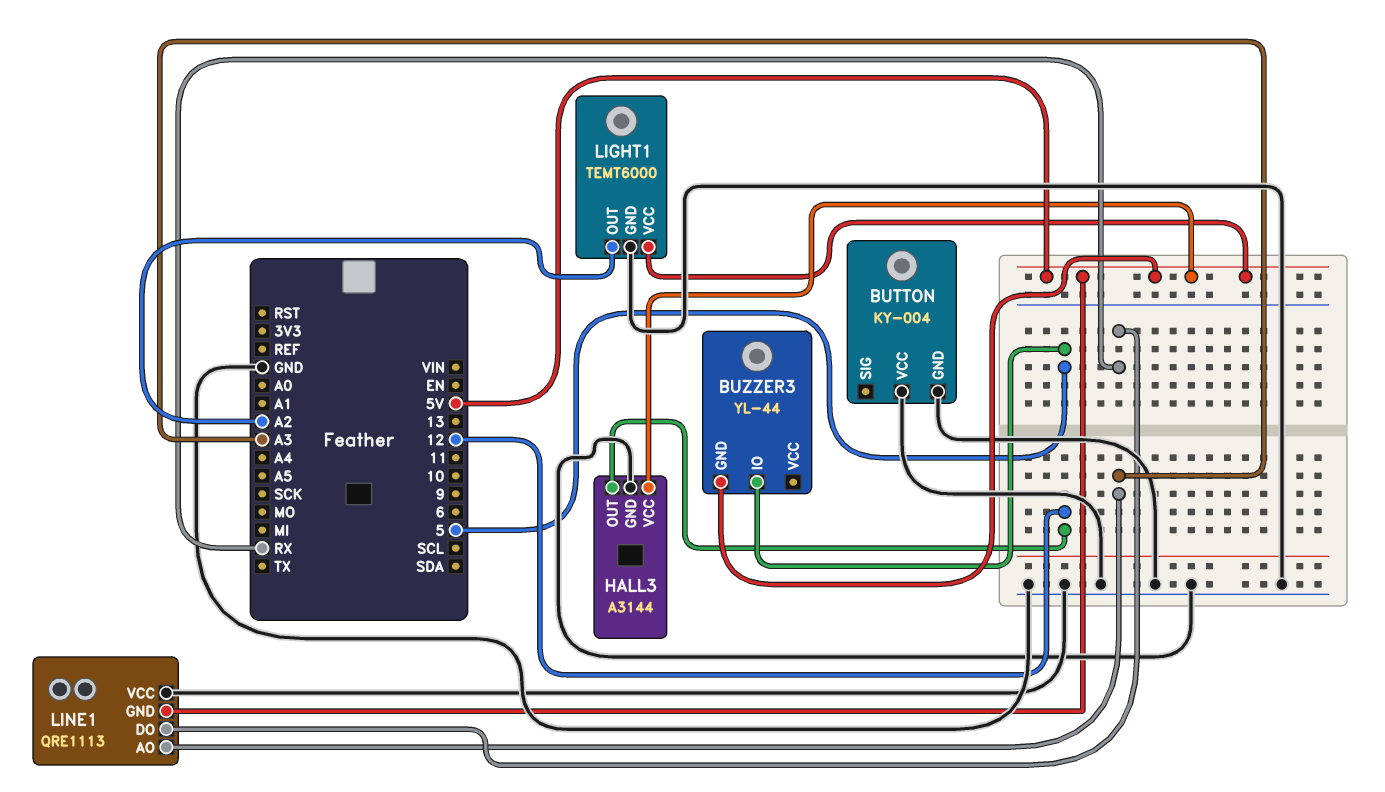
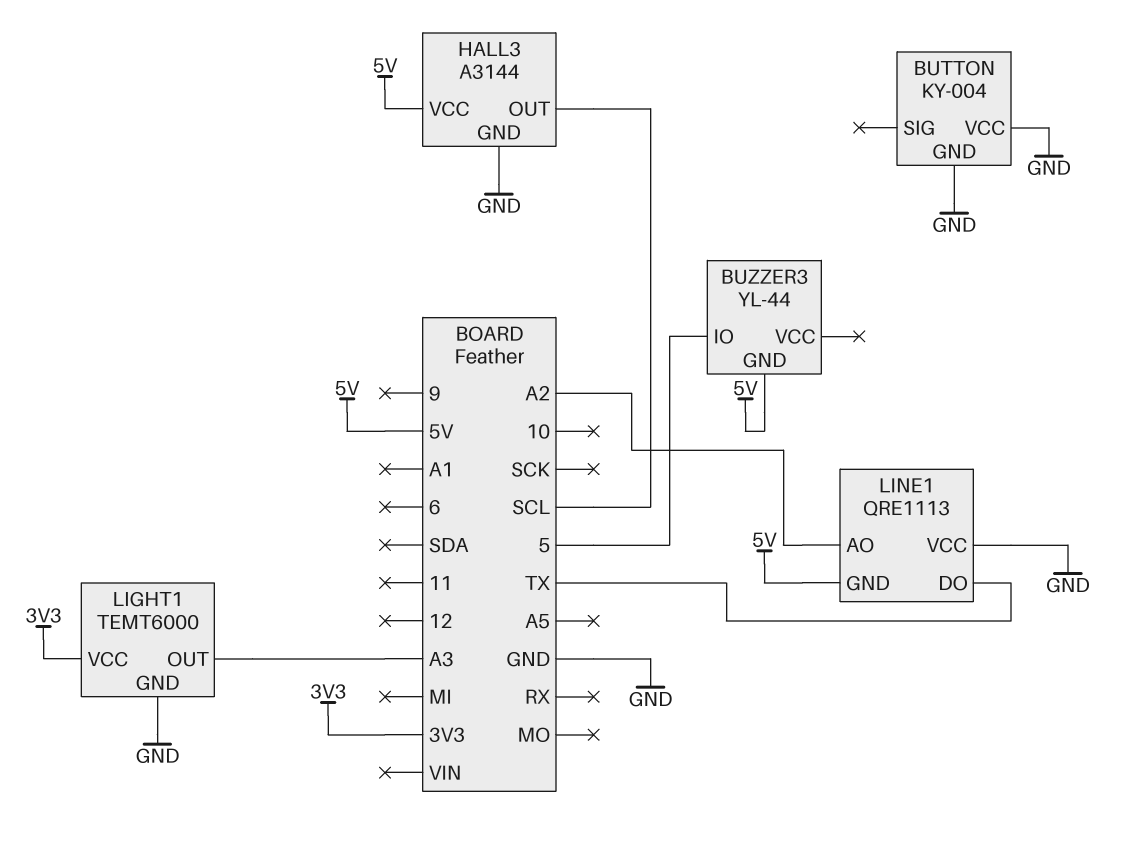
HALL3 pin OUT: 12 -> SCL
LIGHT1 pin OUT: A2 -> A3
LIGHT1 pin VCC: 5V -> 3V3
LINE1 pin AO: A3 -> A2
LINE1 pin DO: RX -> TX

